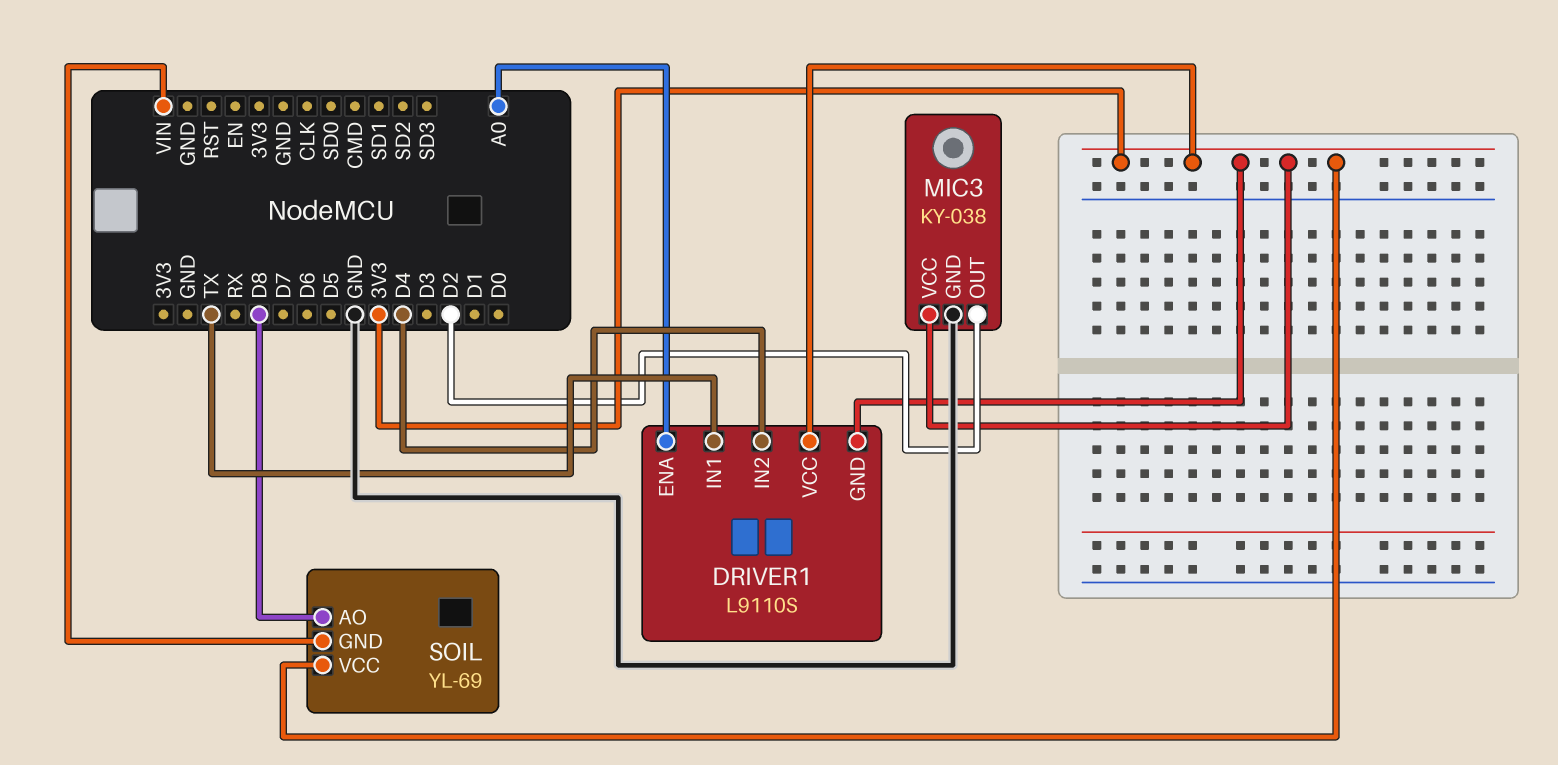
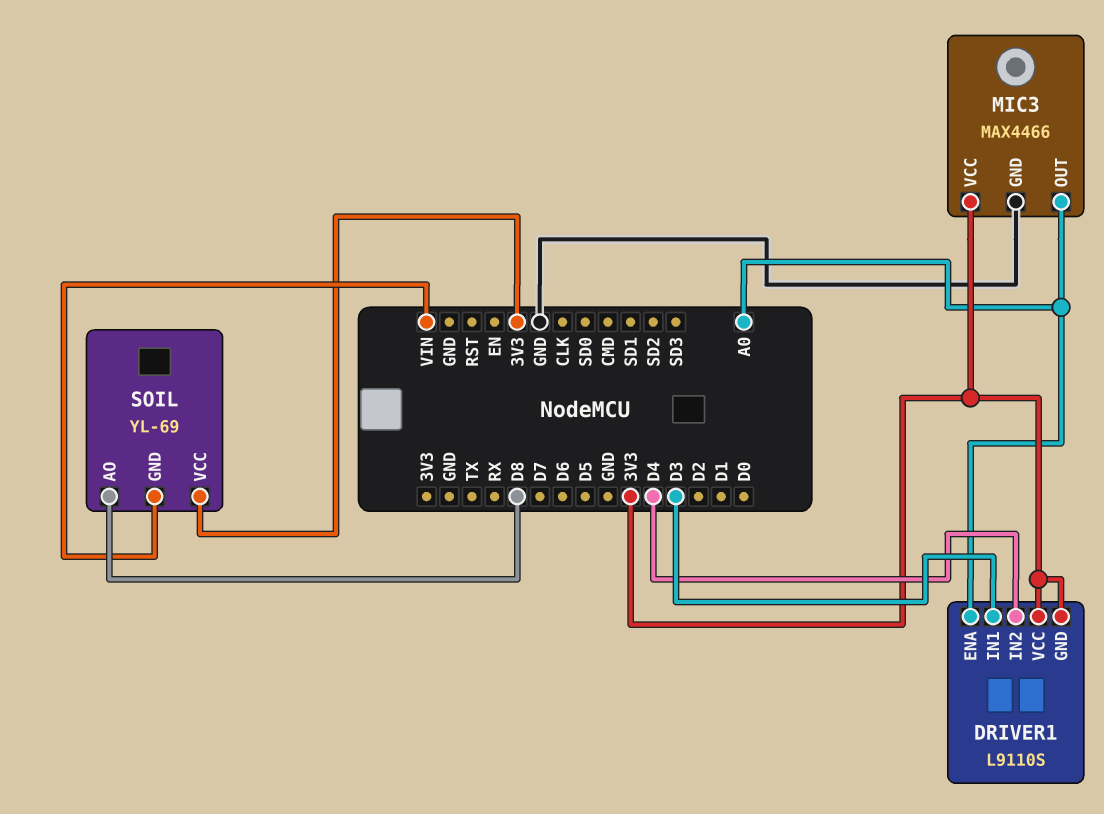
DRIVER1 pin IN1: TX -> D3
MIC3: KY-038 -> MAX4466
MIC3 pin OUT: D2 -> A0

